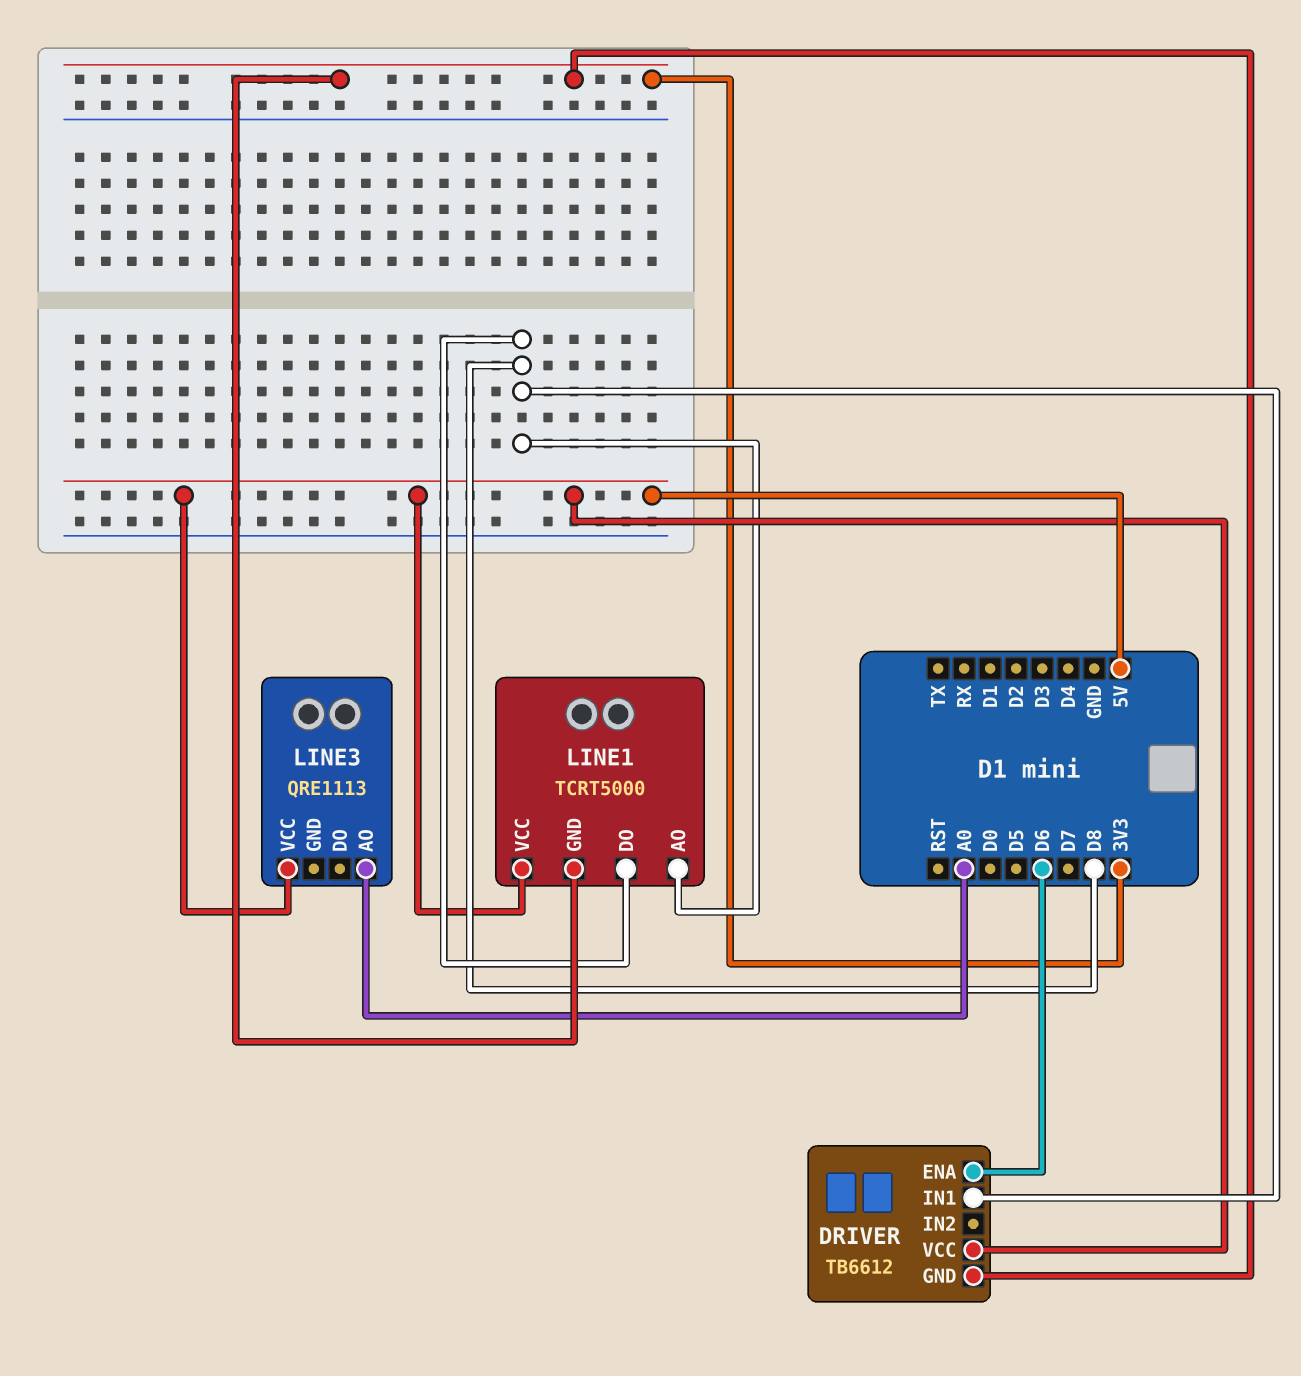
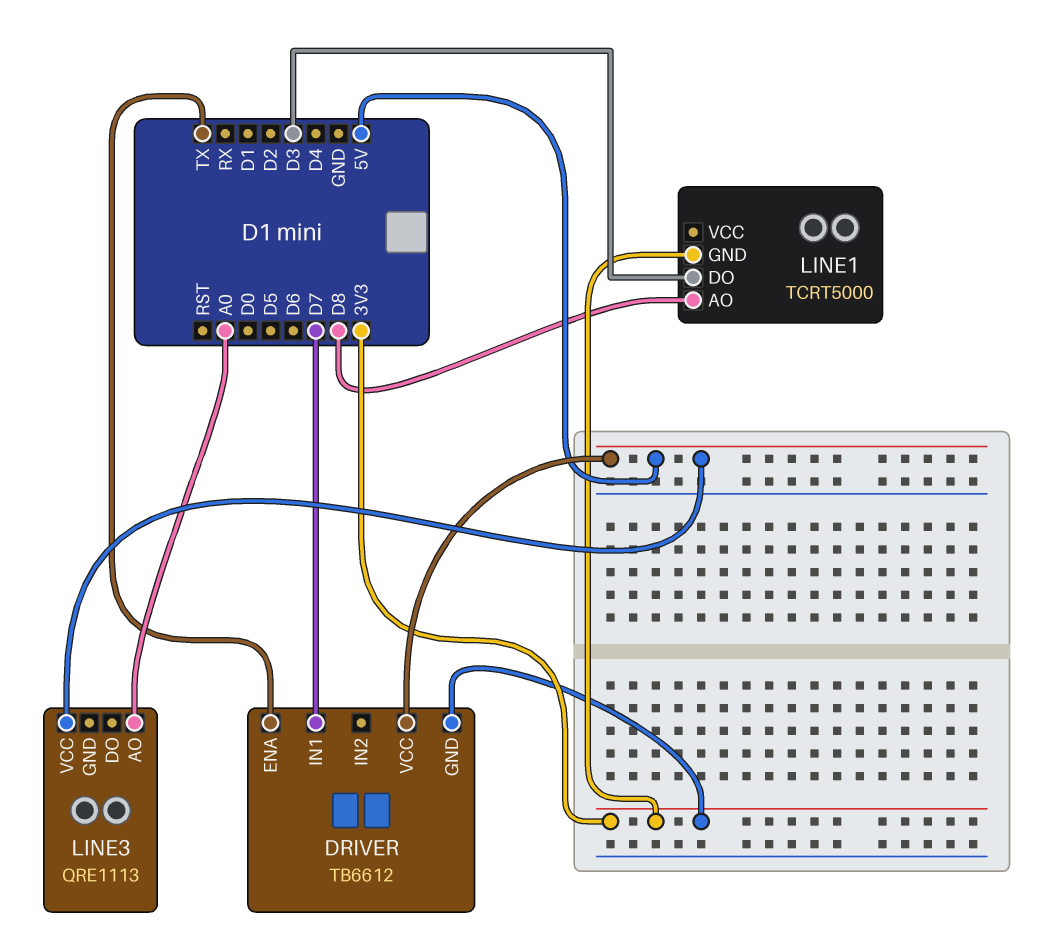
DRIVER pin ENA: D6 -> TX
DRIVER pin IN1: D8 -> D7
LINE1 pin DO: D8 -> D3
LINE1 pin VCC: 5V -> none

